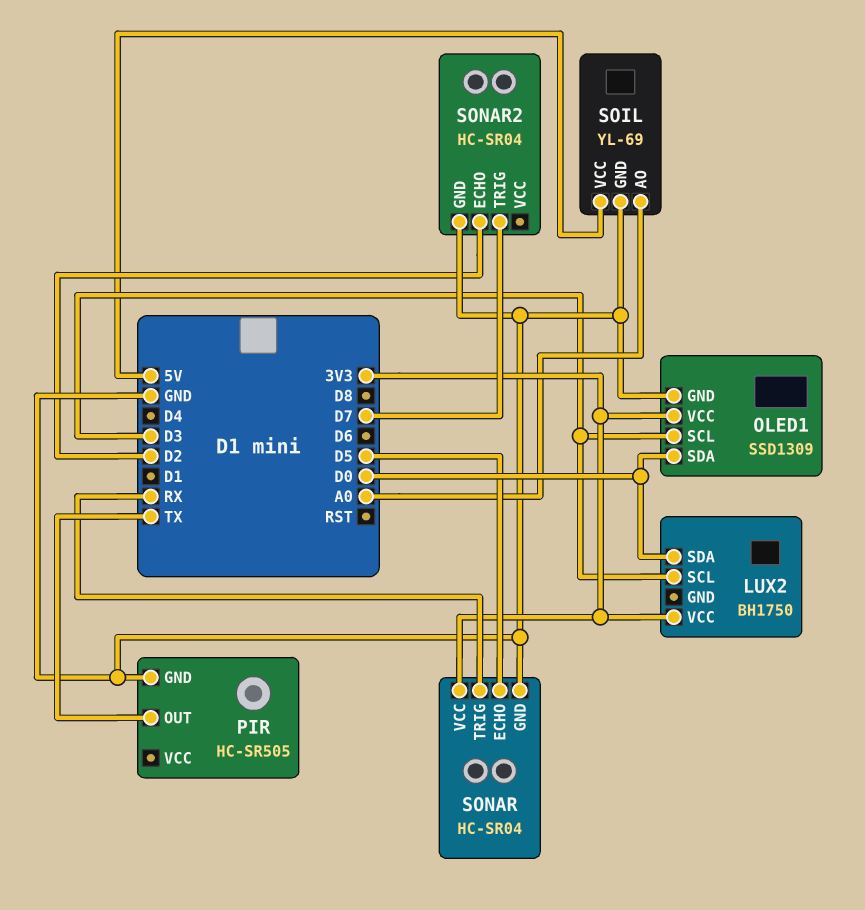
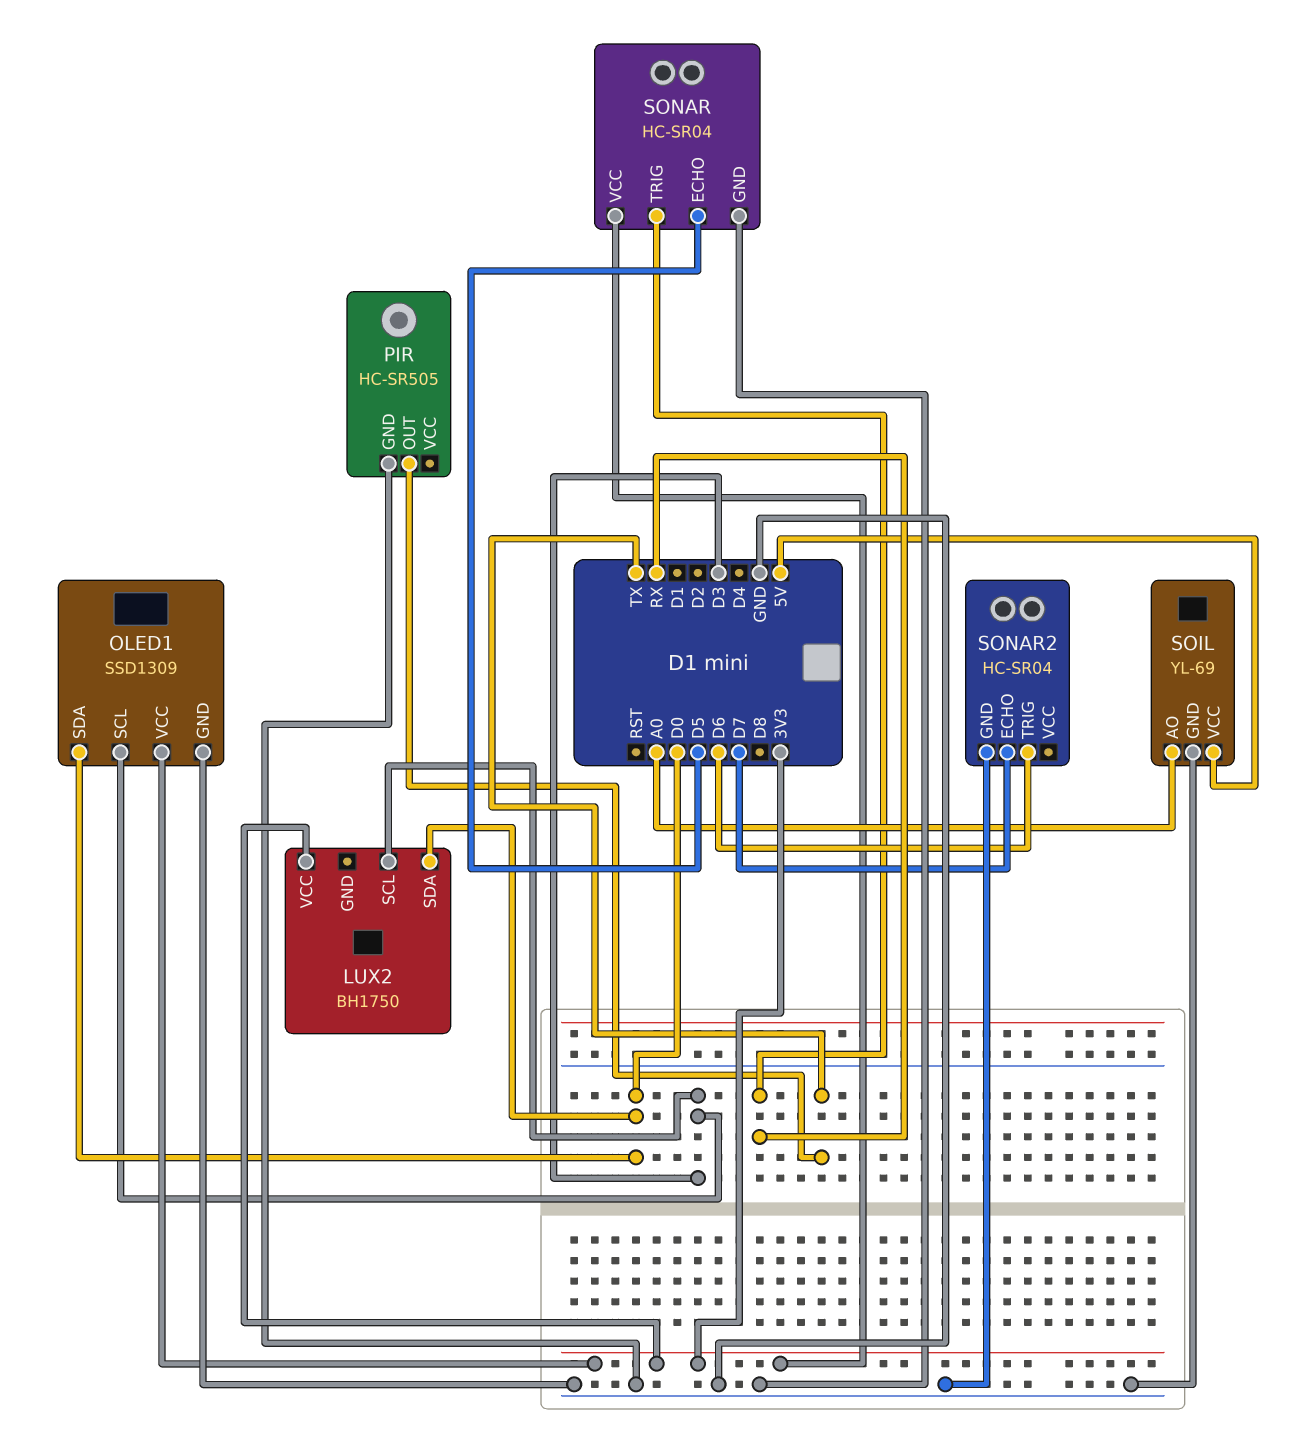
SONAR2 pin ECHO: D2 -> D7
SONAR2 pin TRIG: D7 -> D6

